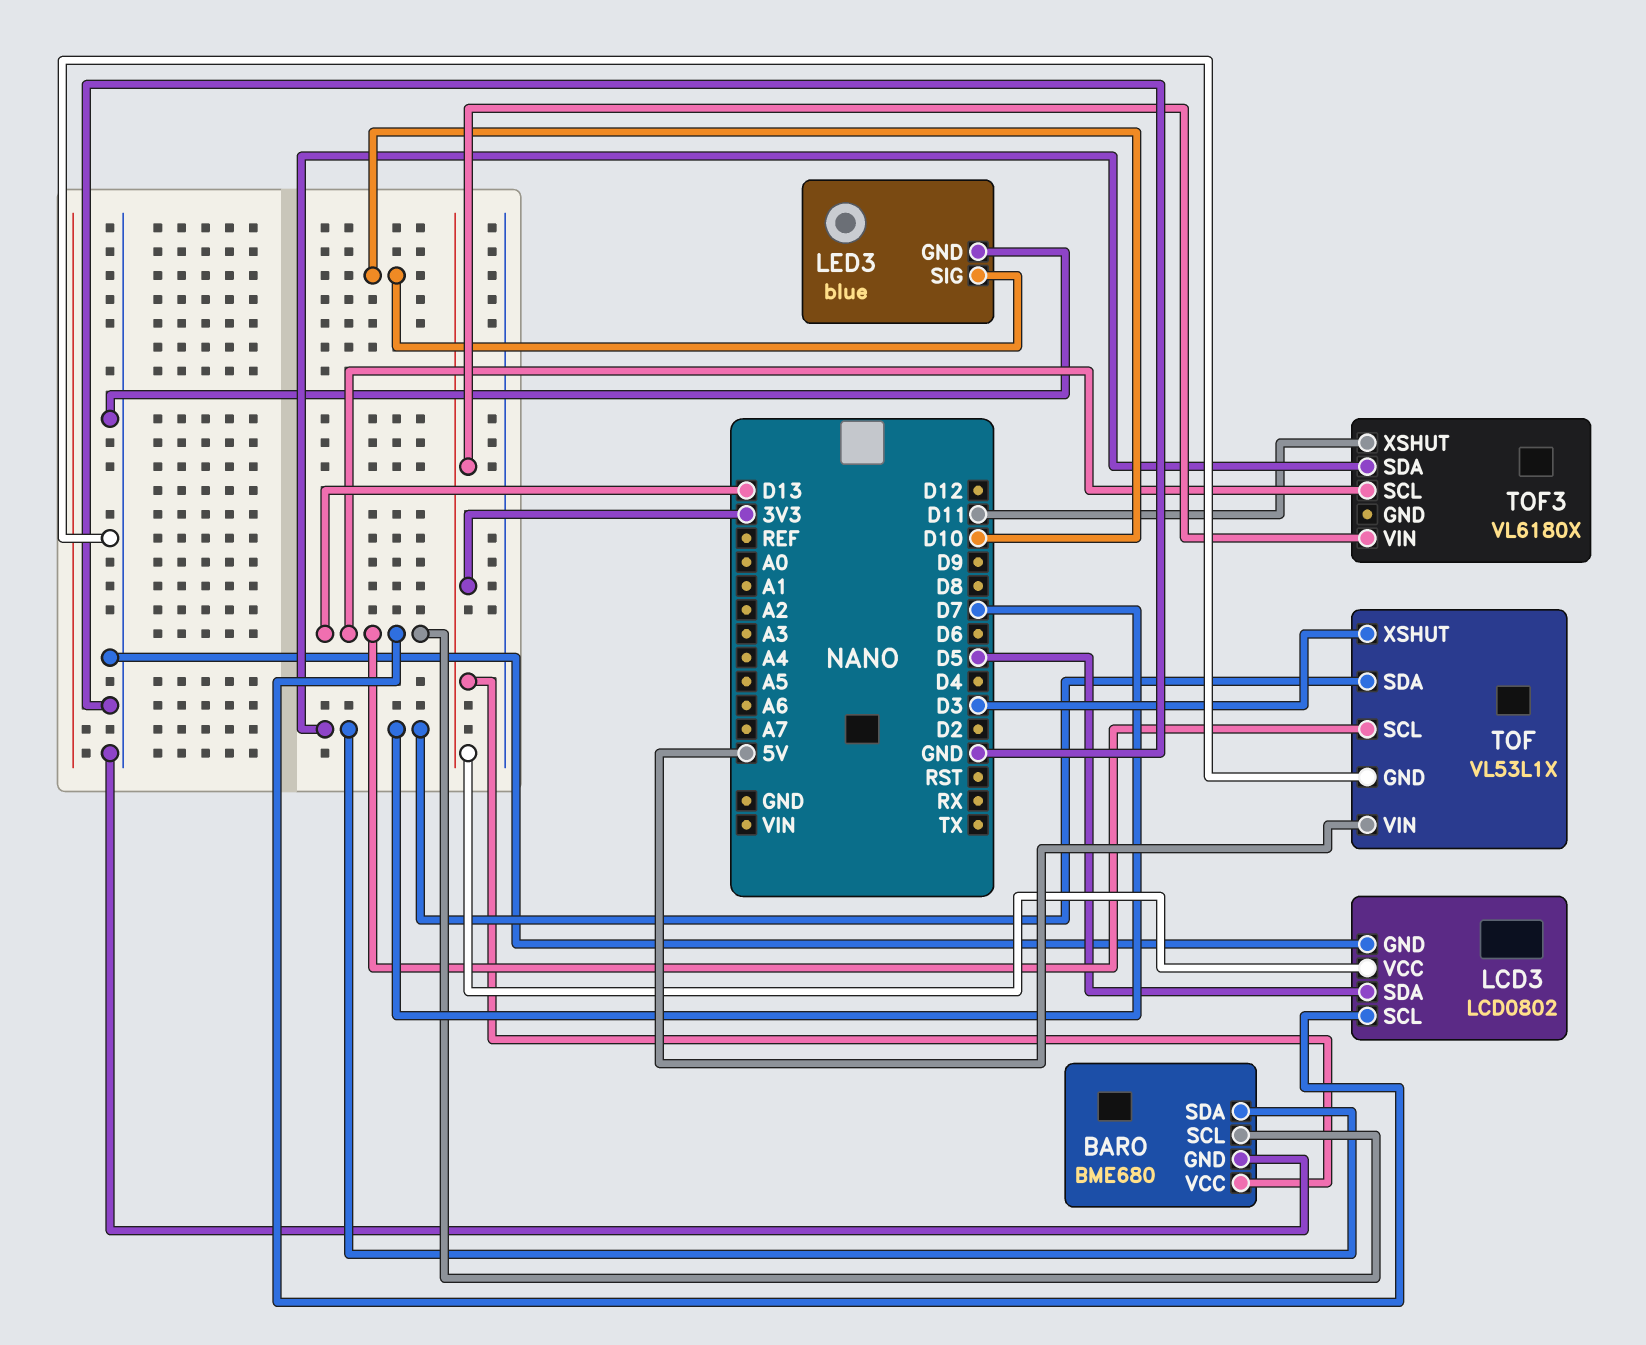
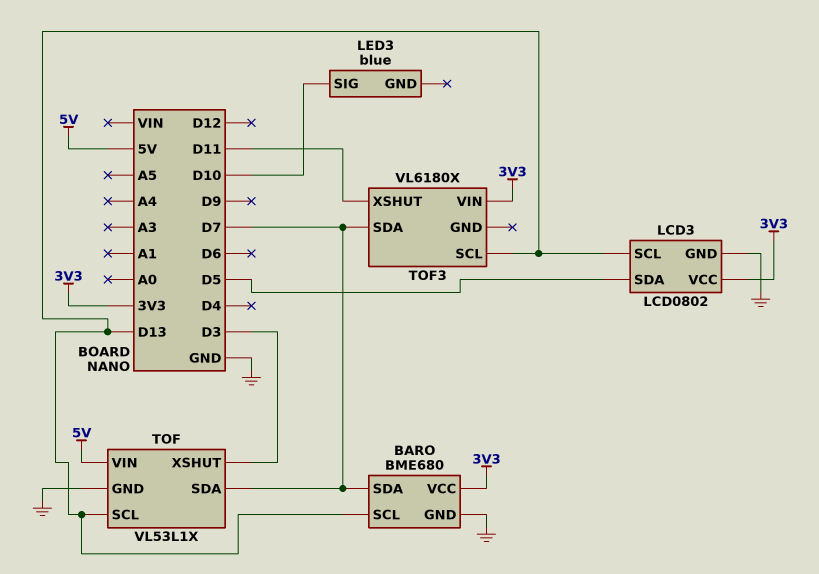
LED3 pin GND: GND -> none

